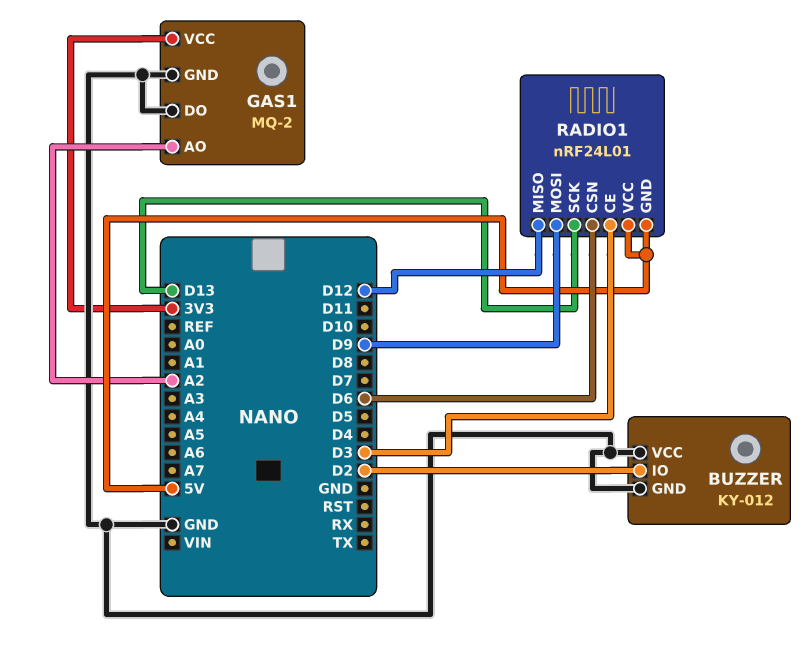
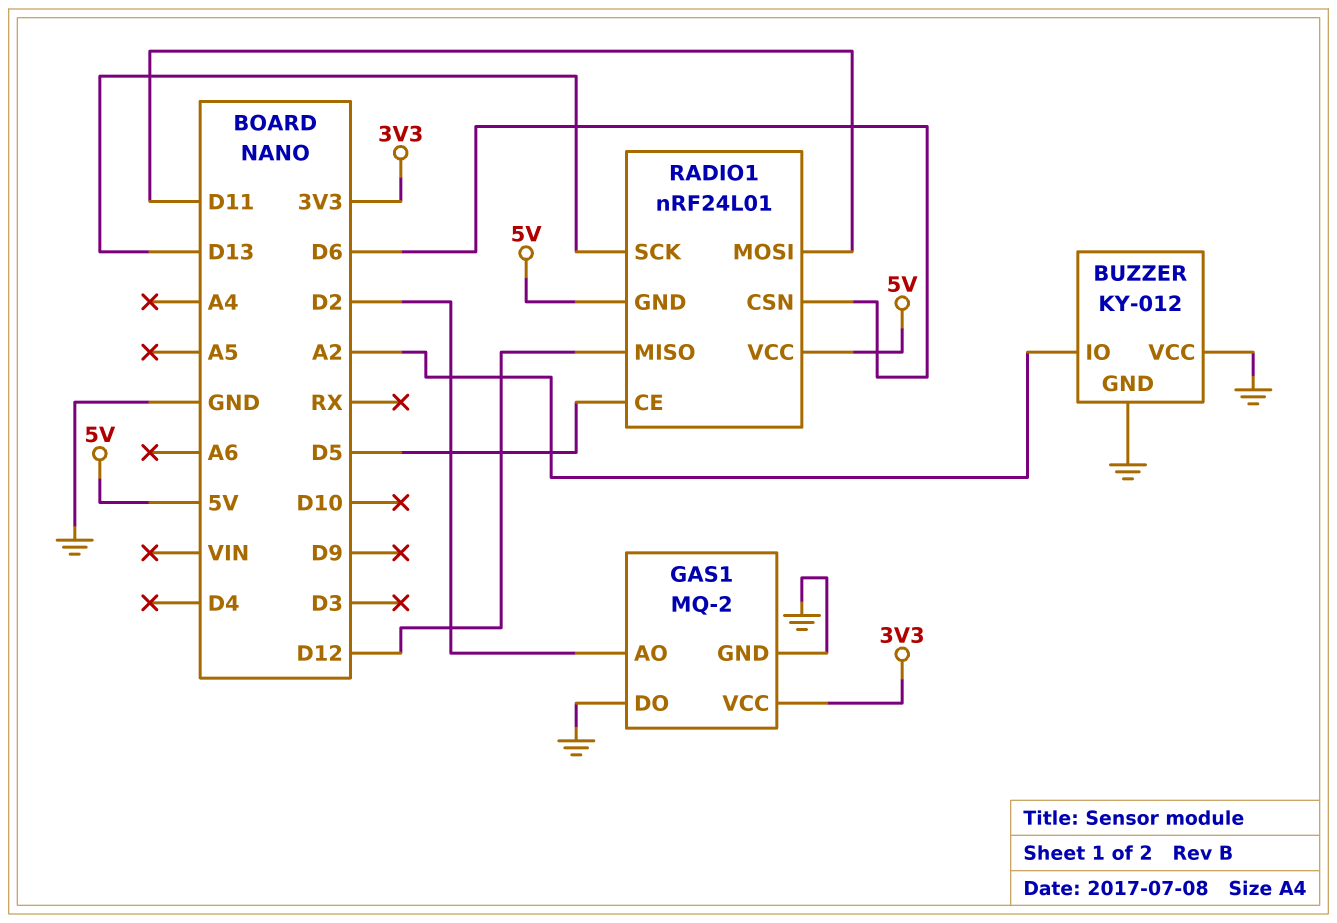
BUZZER pin IO: D2 -> A2
GAS1 pin AO: A2 -> D2
RADIO1 pin CE: D3 -> D5
RADIO1 pin MOSI: D9 -> D11

